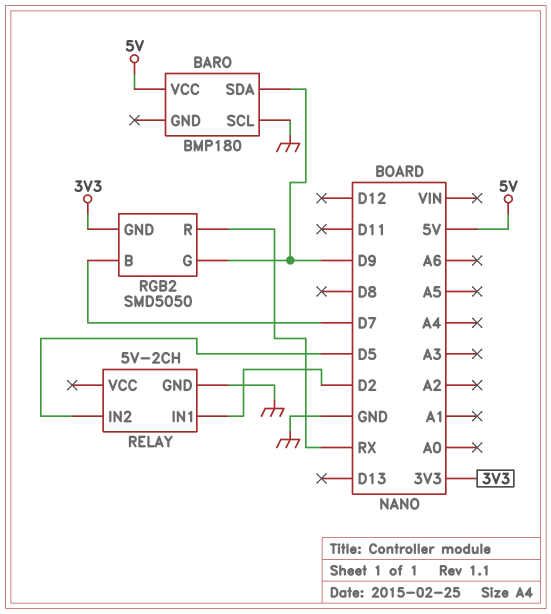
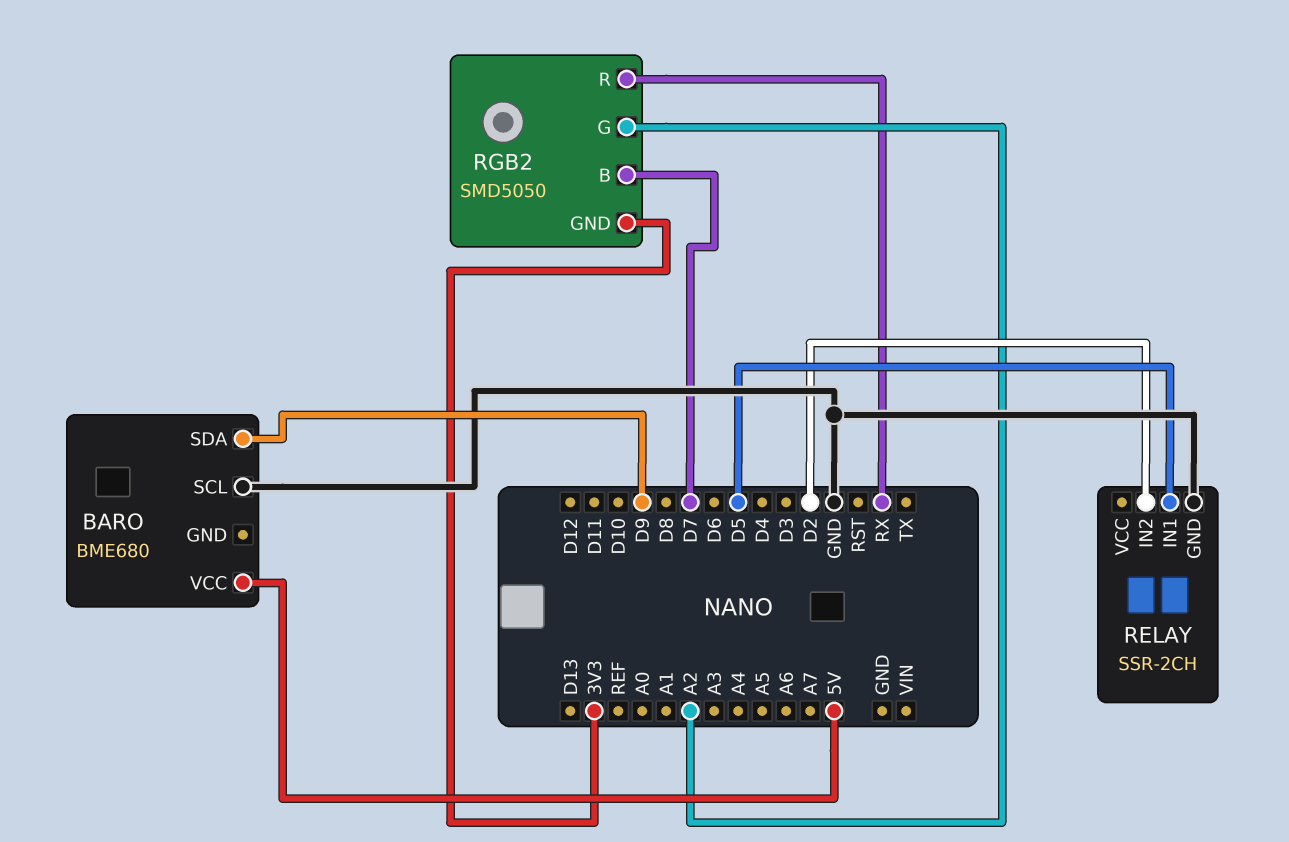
BARO: BMP180 -> BME680
RELAY: 5V-2CH -> SSR-2CH
RELAY pin IN1: D2 -> D5
RELAY pin IN2: D5 -> D2
RGB2 pin G: D9 -> A2

